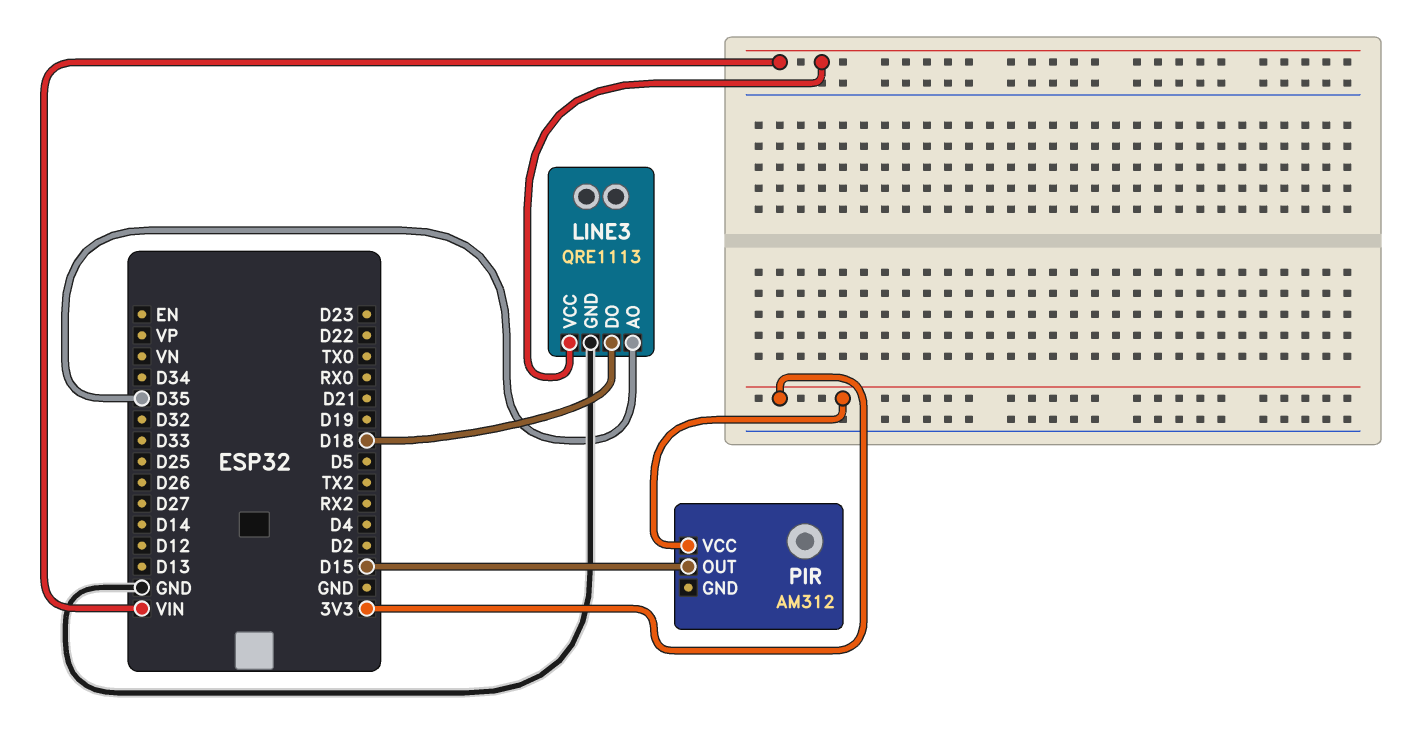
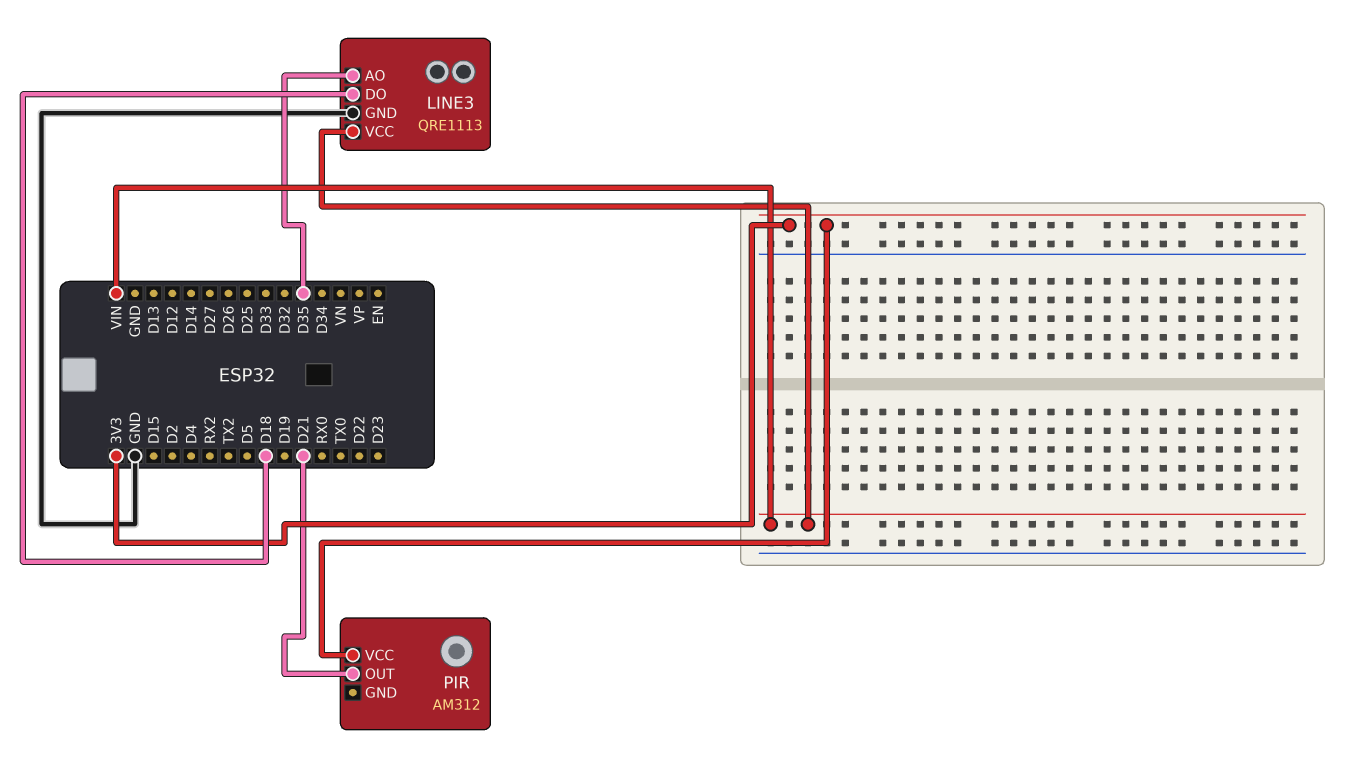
PIR pin OUT: D15 -> D21

